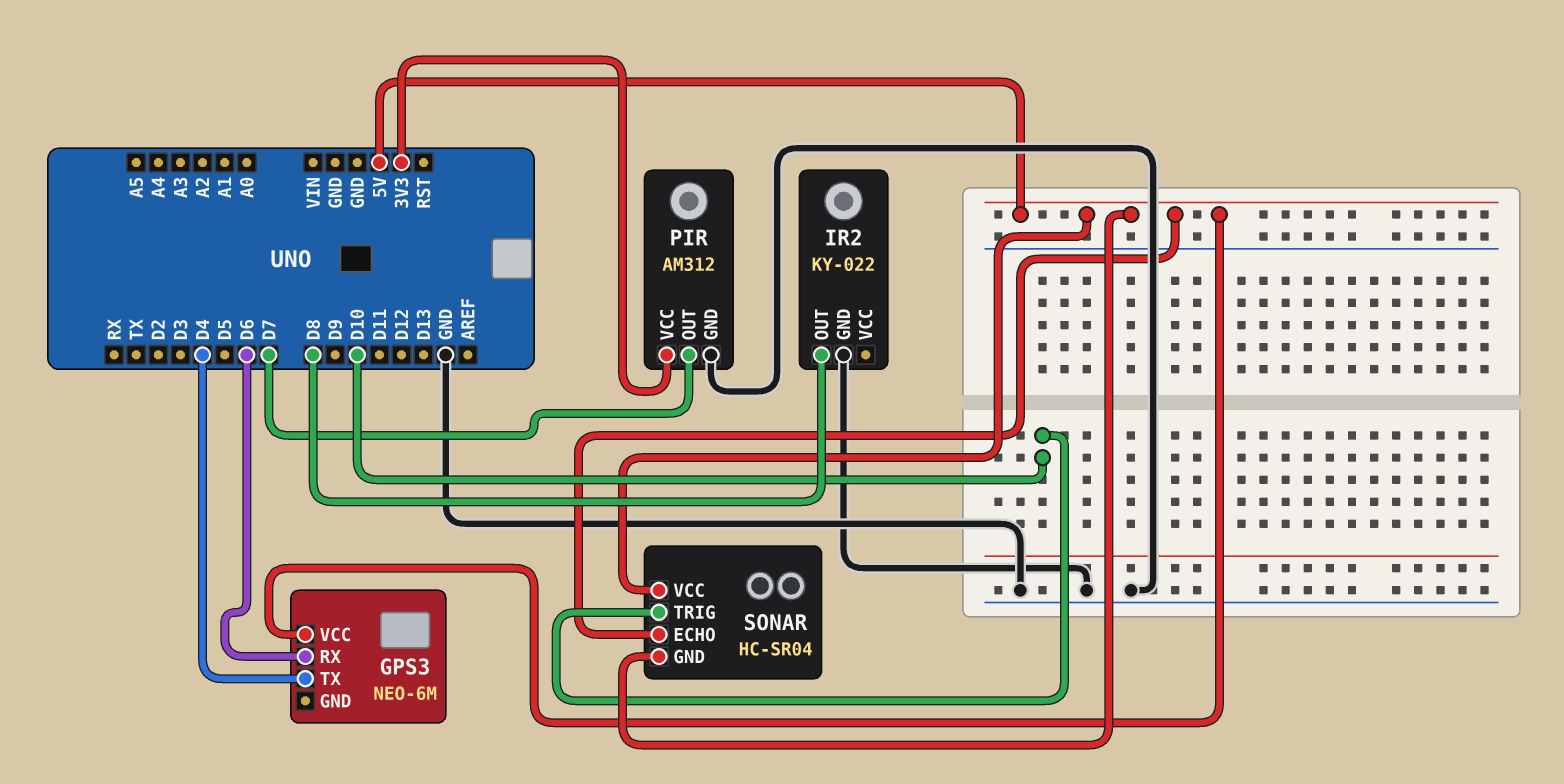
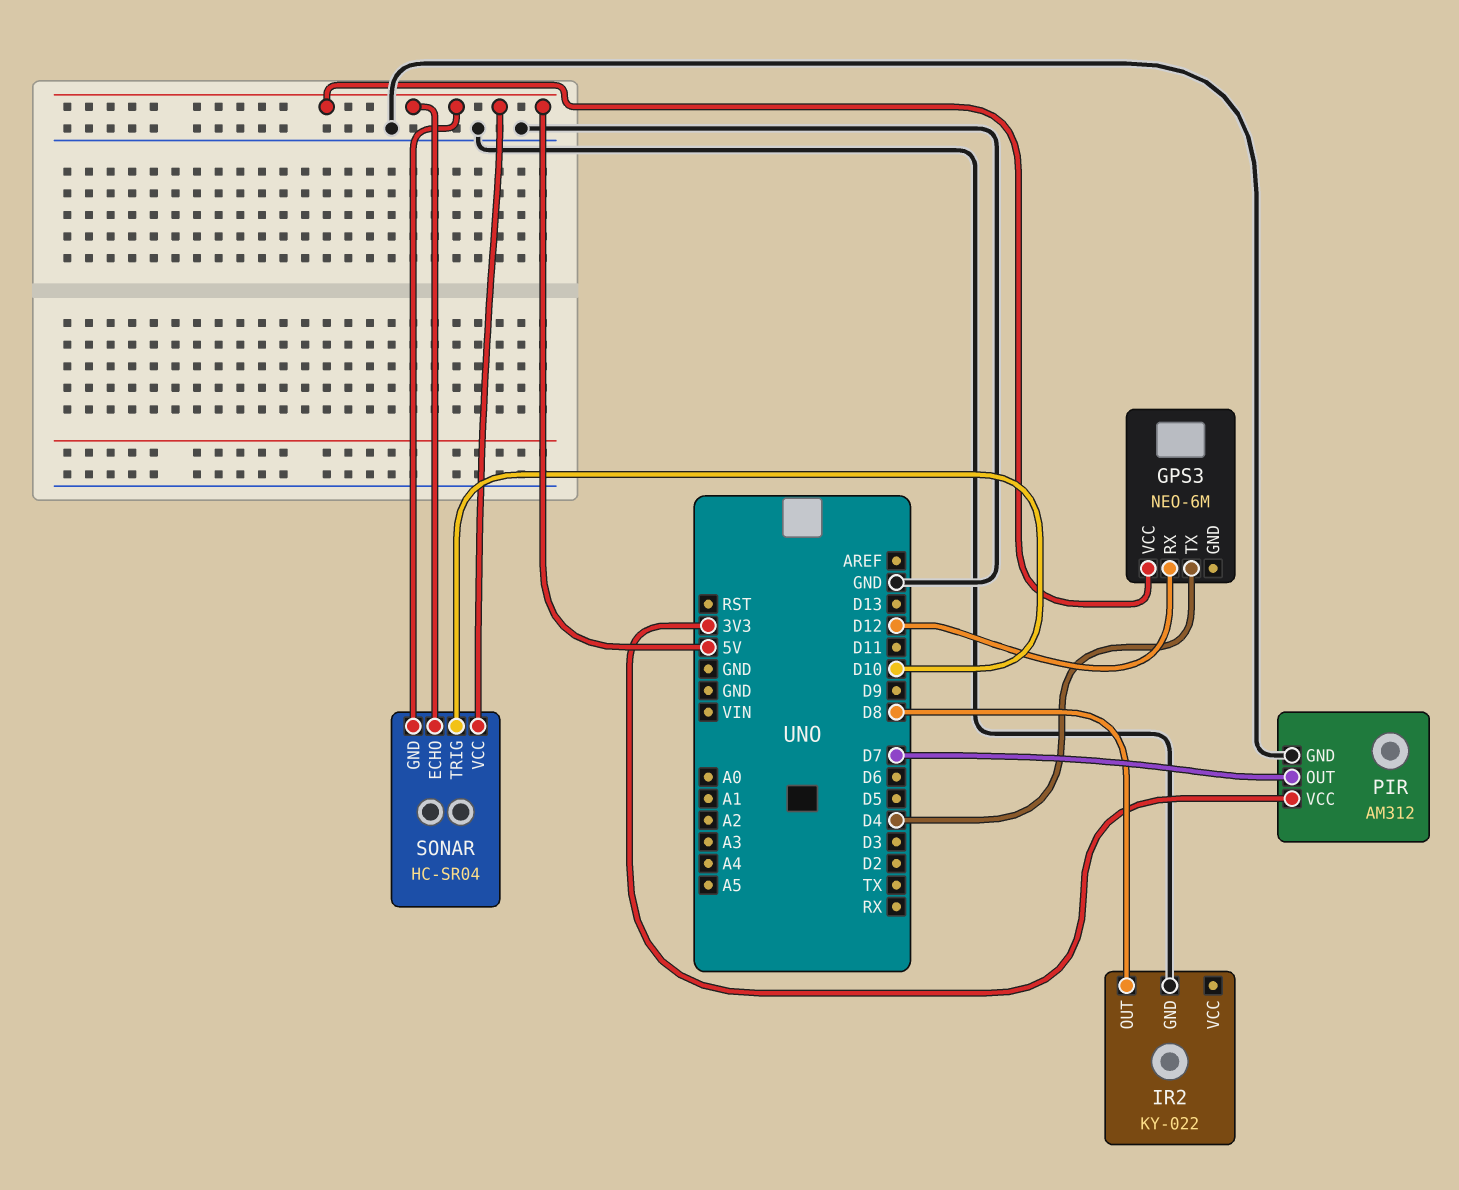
GPS3 pin RX: D6 -> D12

